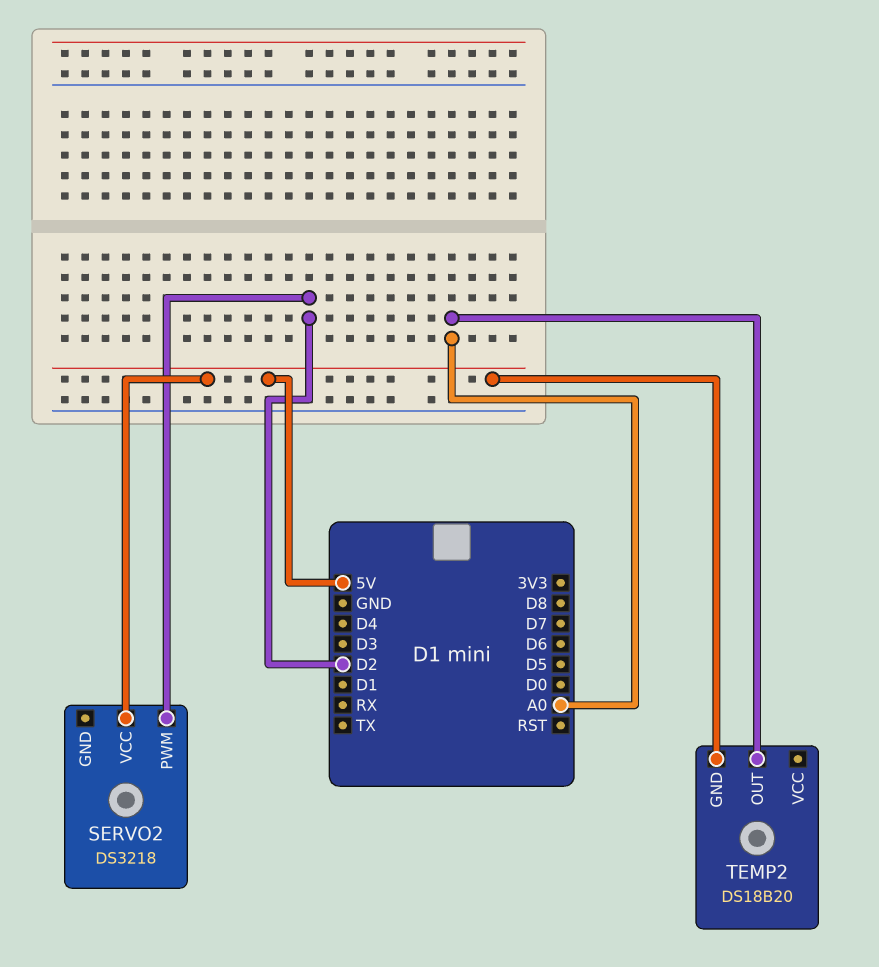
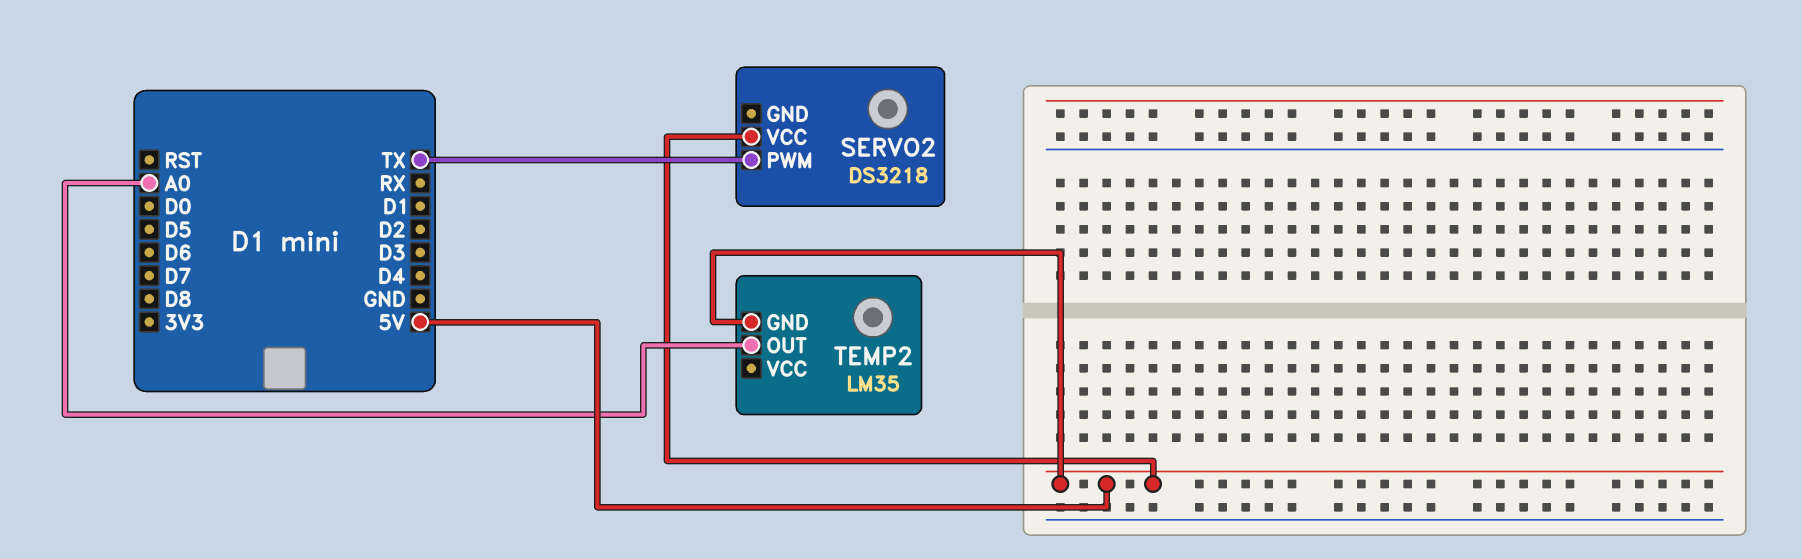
SERVO2 pin PWM: D2 -> TX
TEMP2: DS18B20 -> LM35

